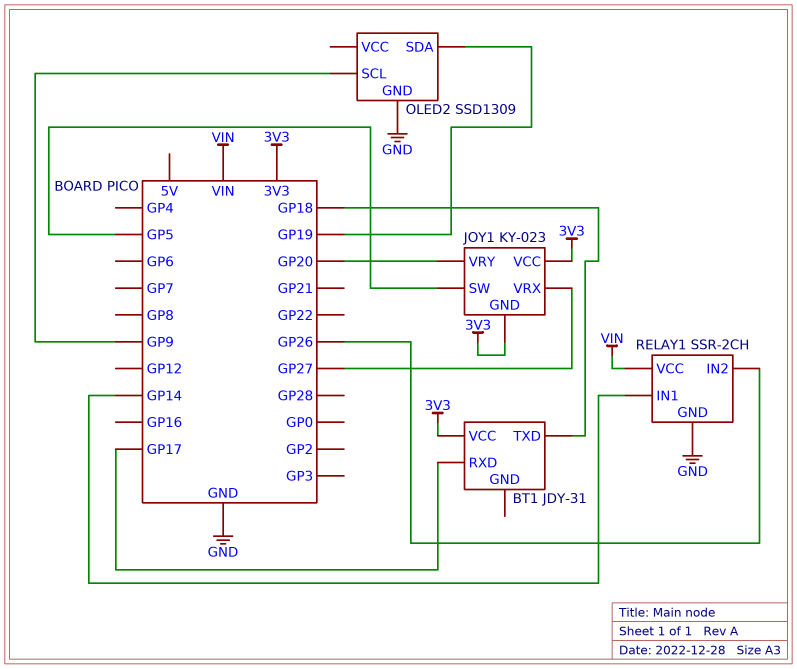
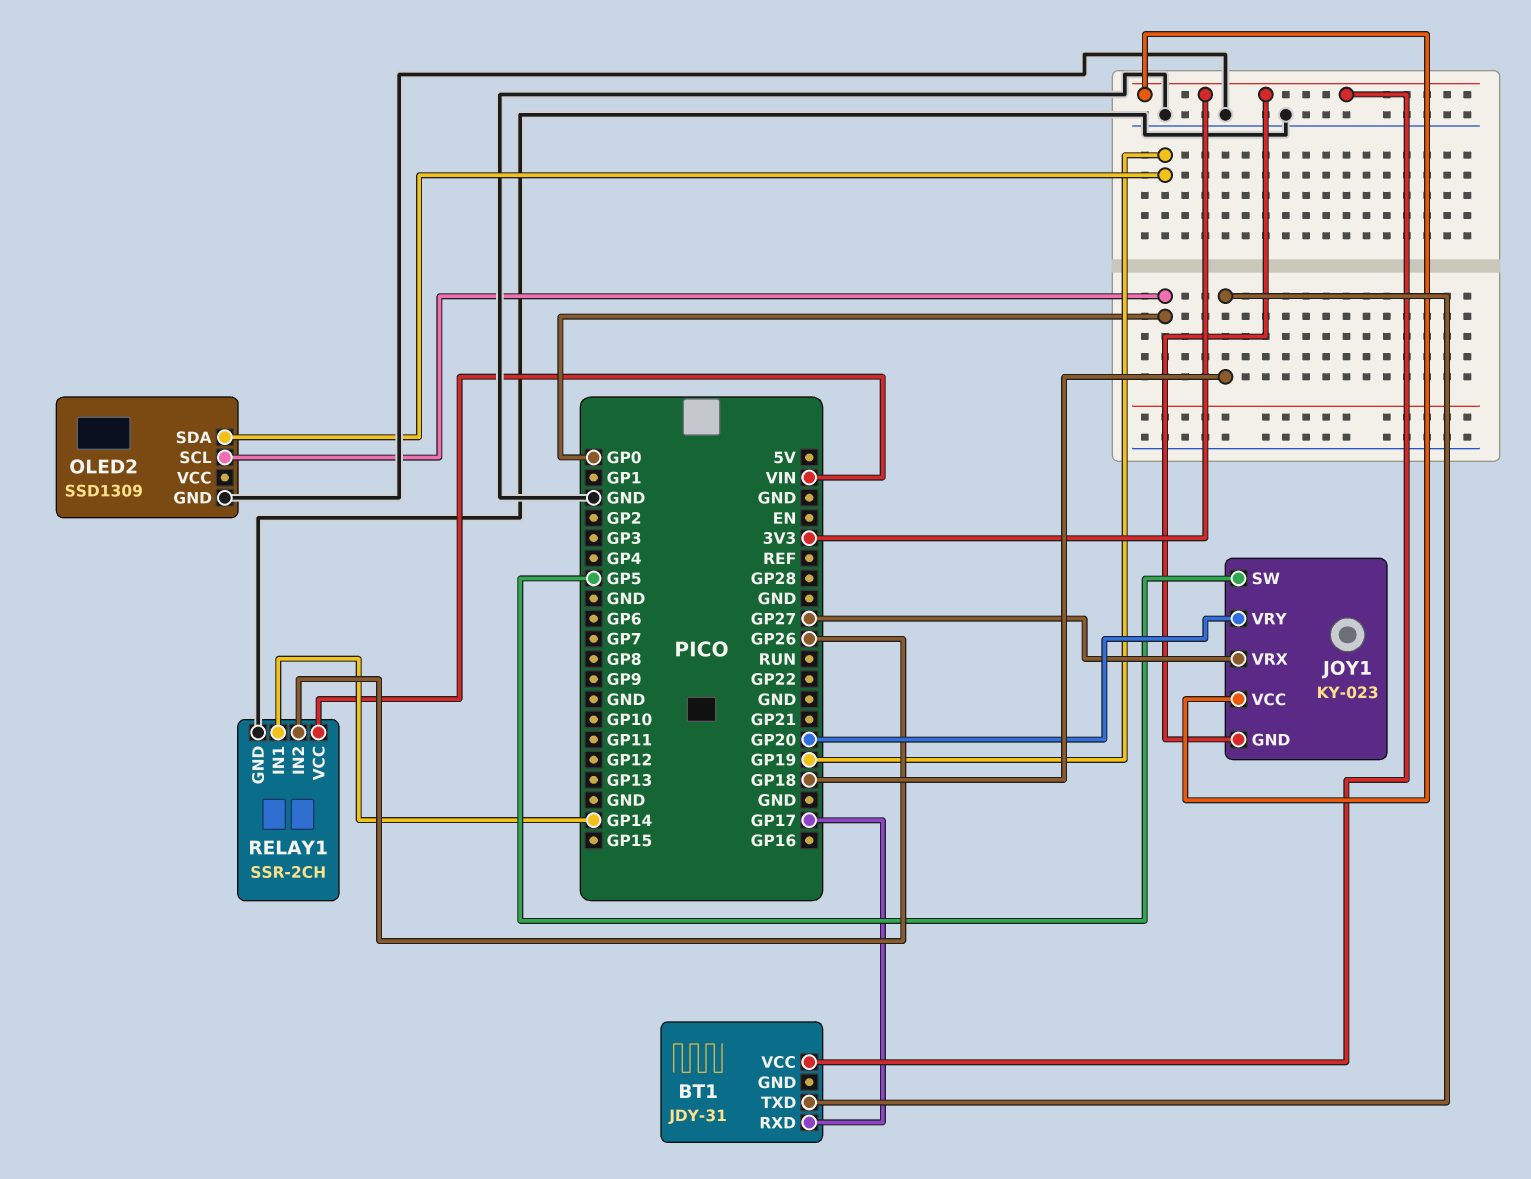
OLED2 pin SCL: GP9 -> GP0

